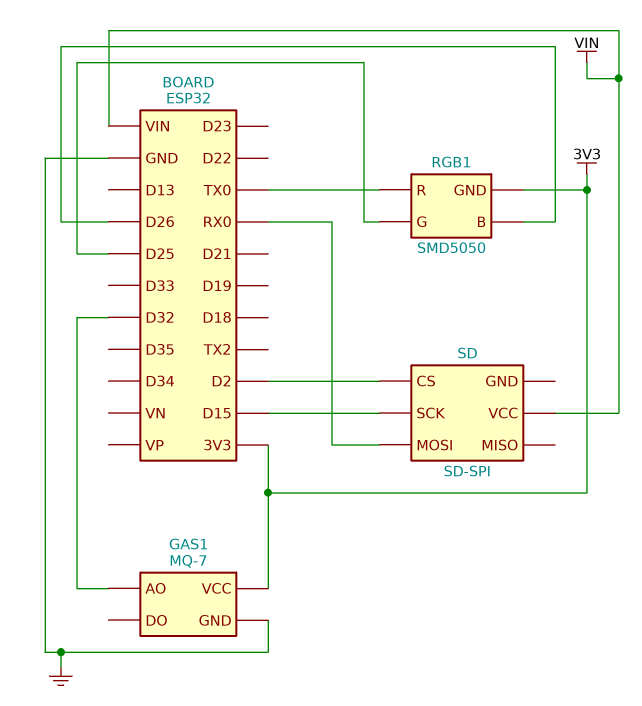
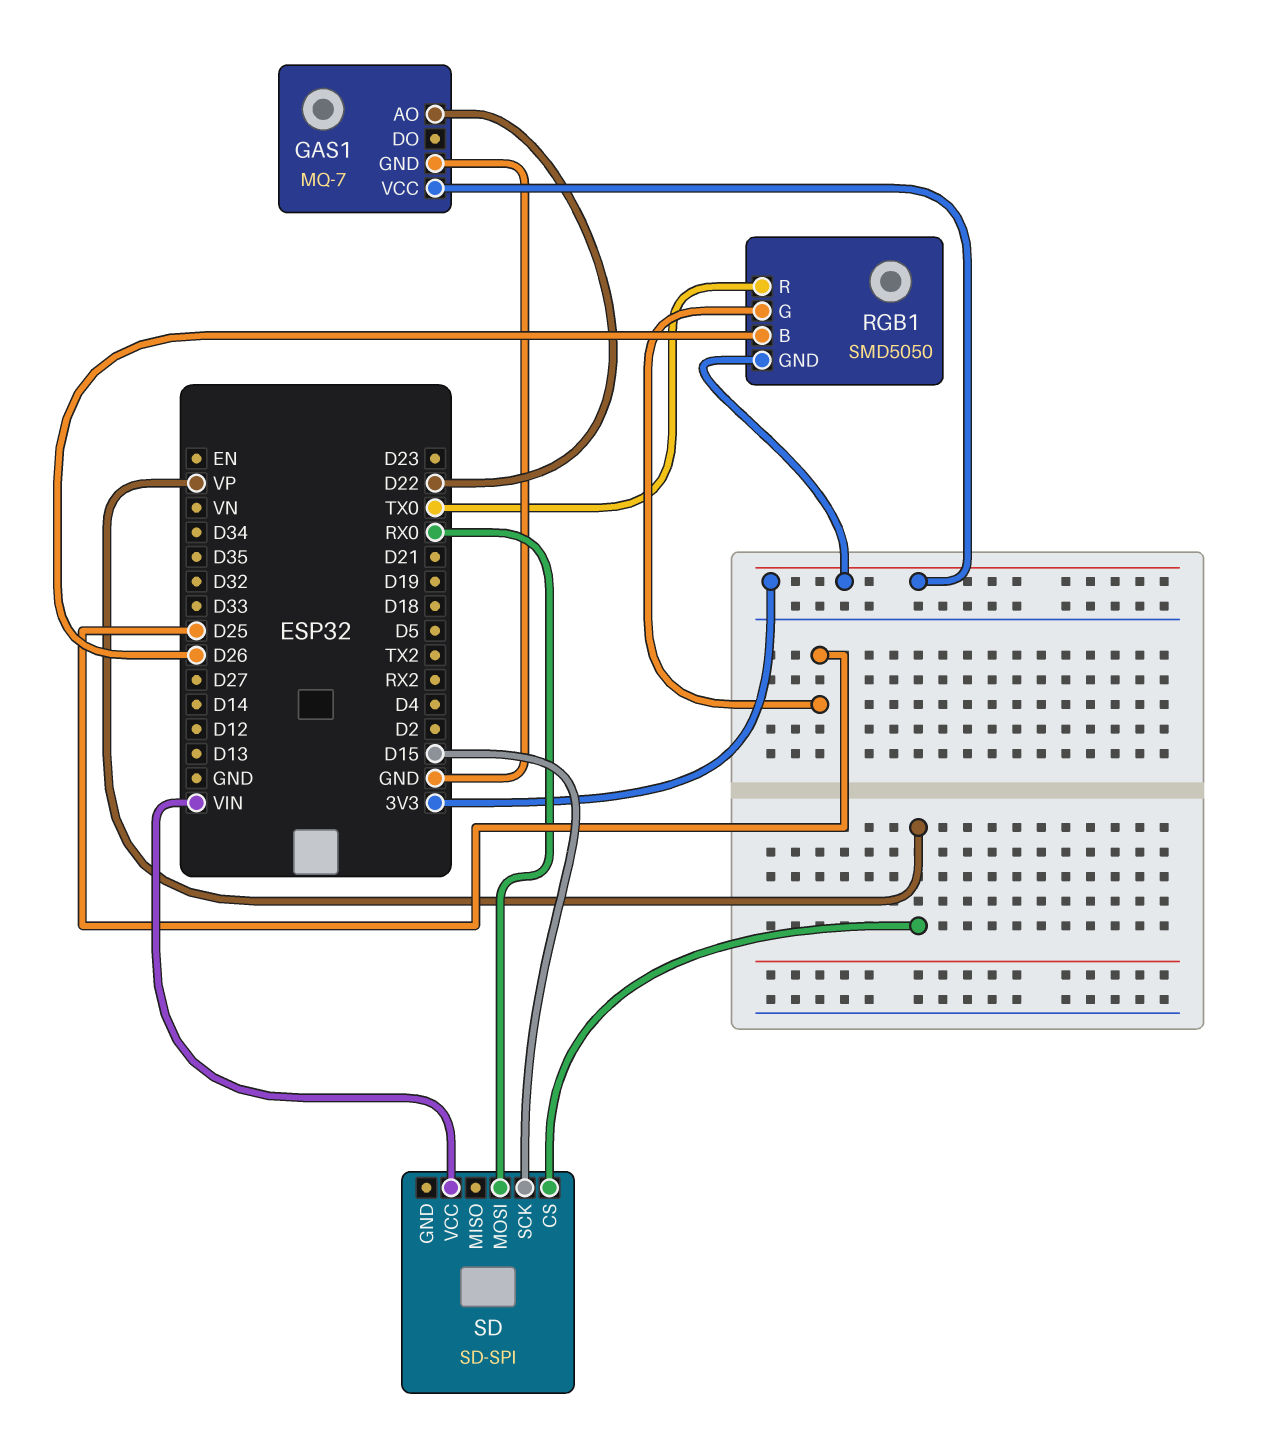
GAS1 pin AO: D32 -> D22
SD pin CS: D2 -> VP

